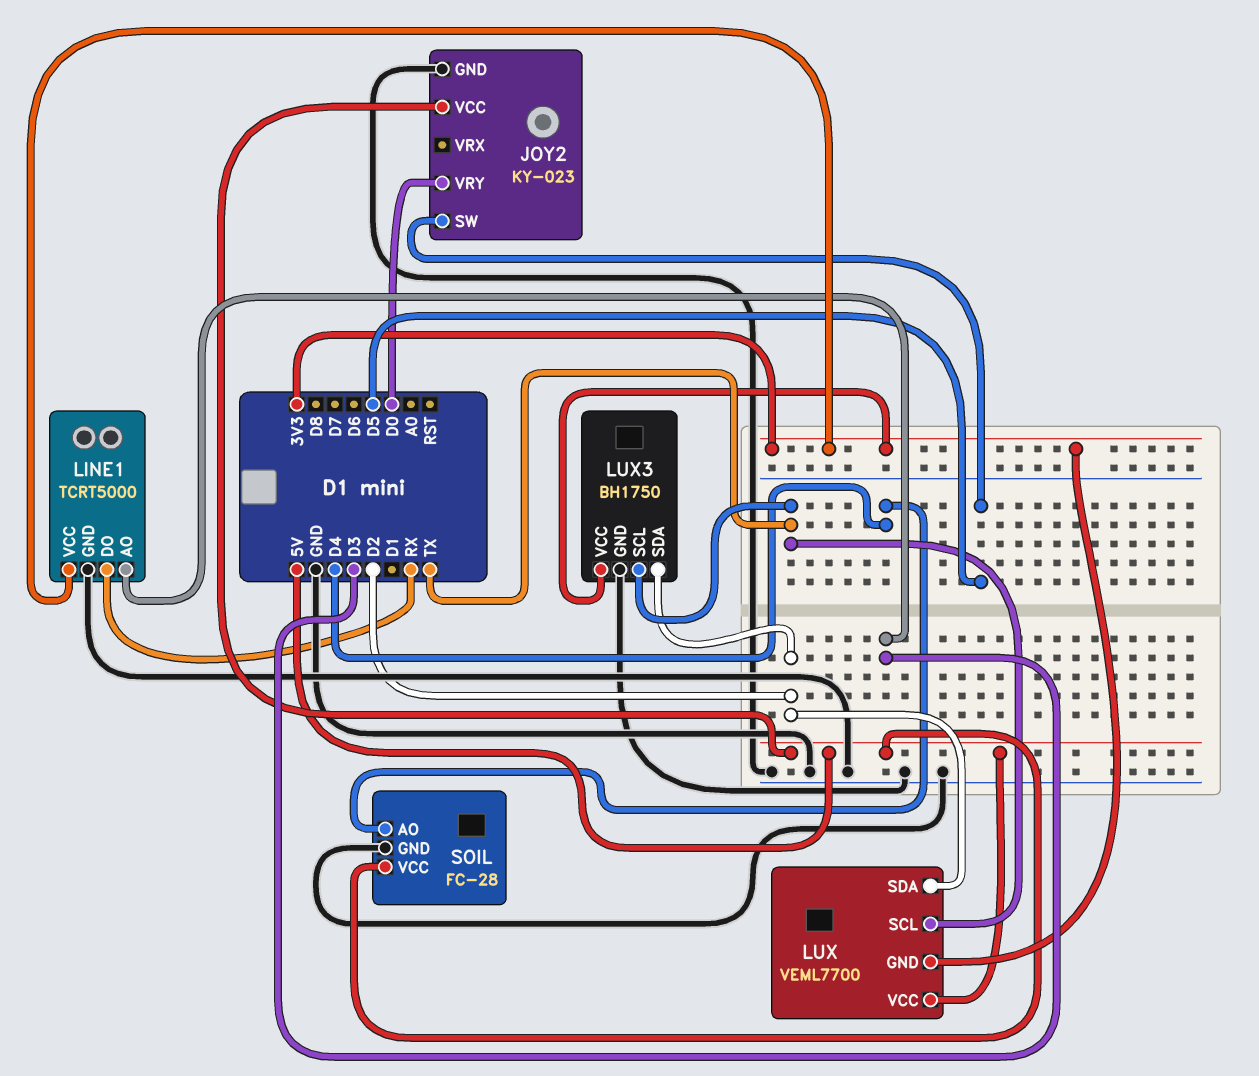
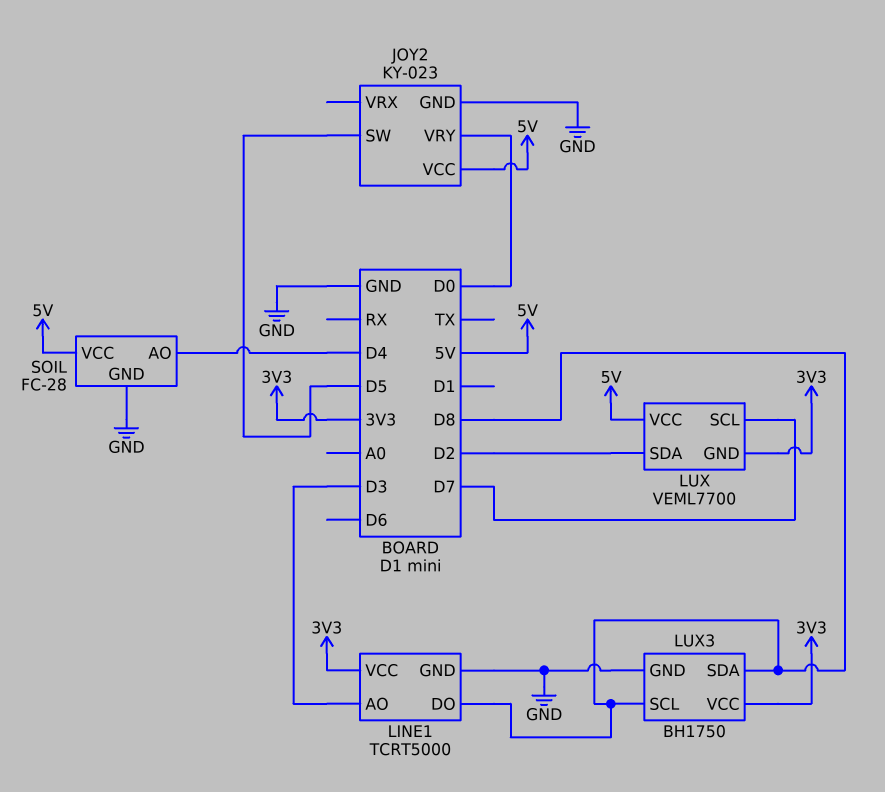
LINE1 pin DO: RX -> D8
LUX pin SCL: TX -> D7
LUX3 pin SCL: TX -> D8
LUX3 pin SDA: D2 -> D8

